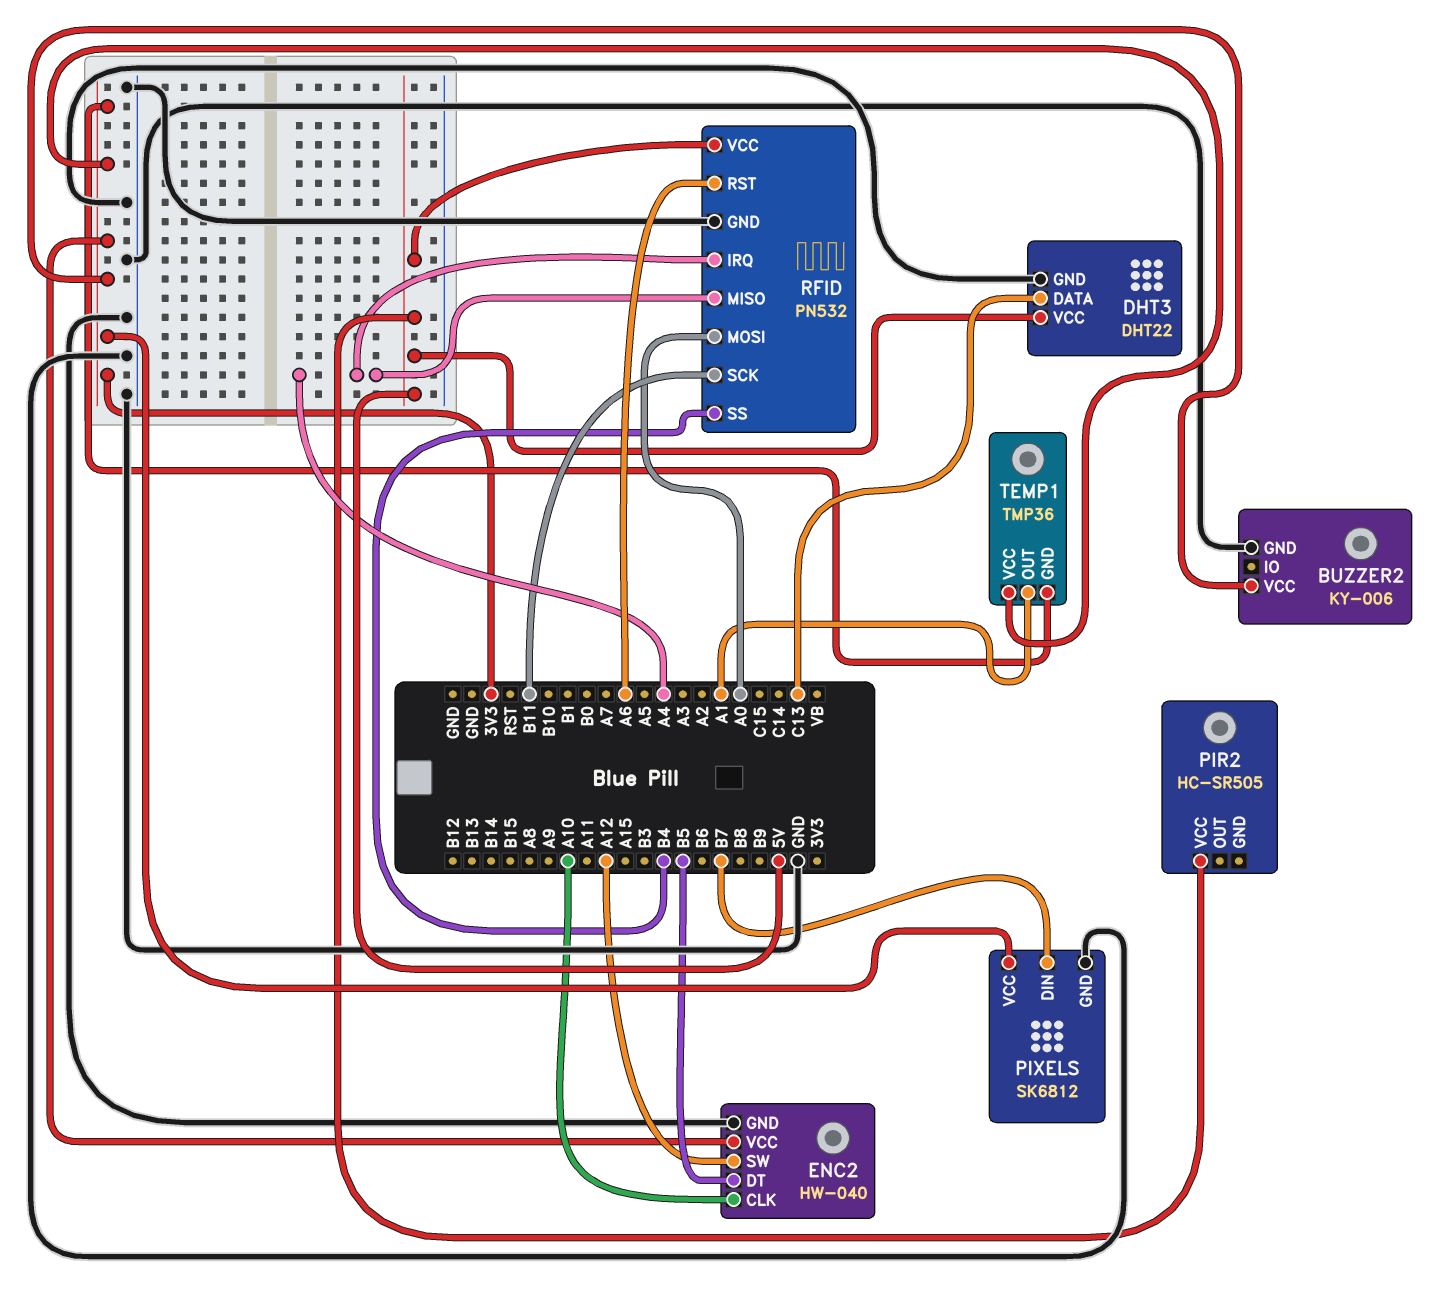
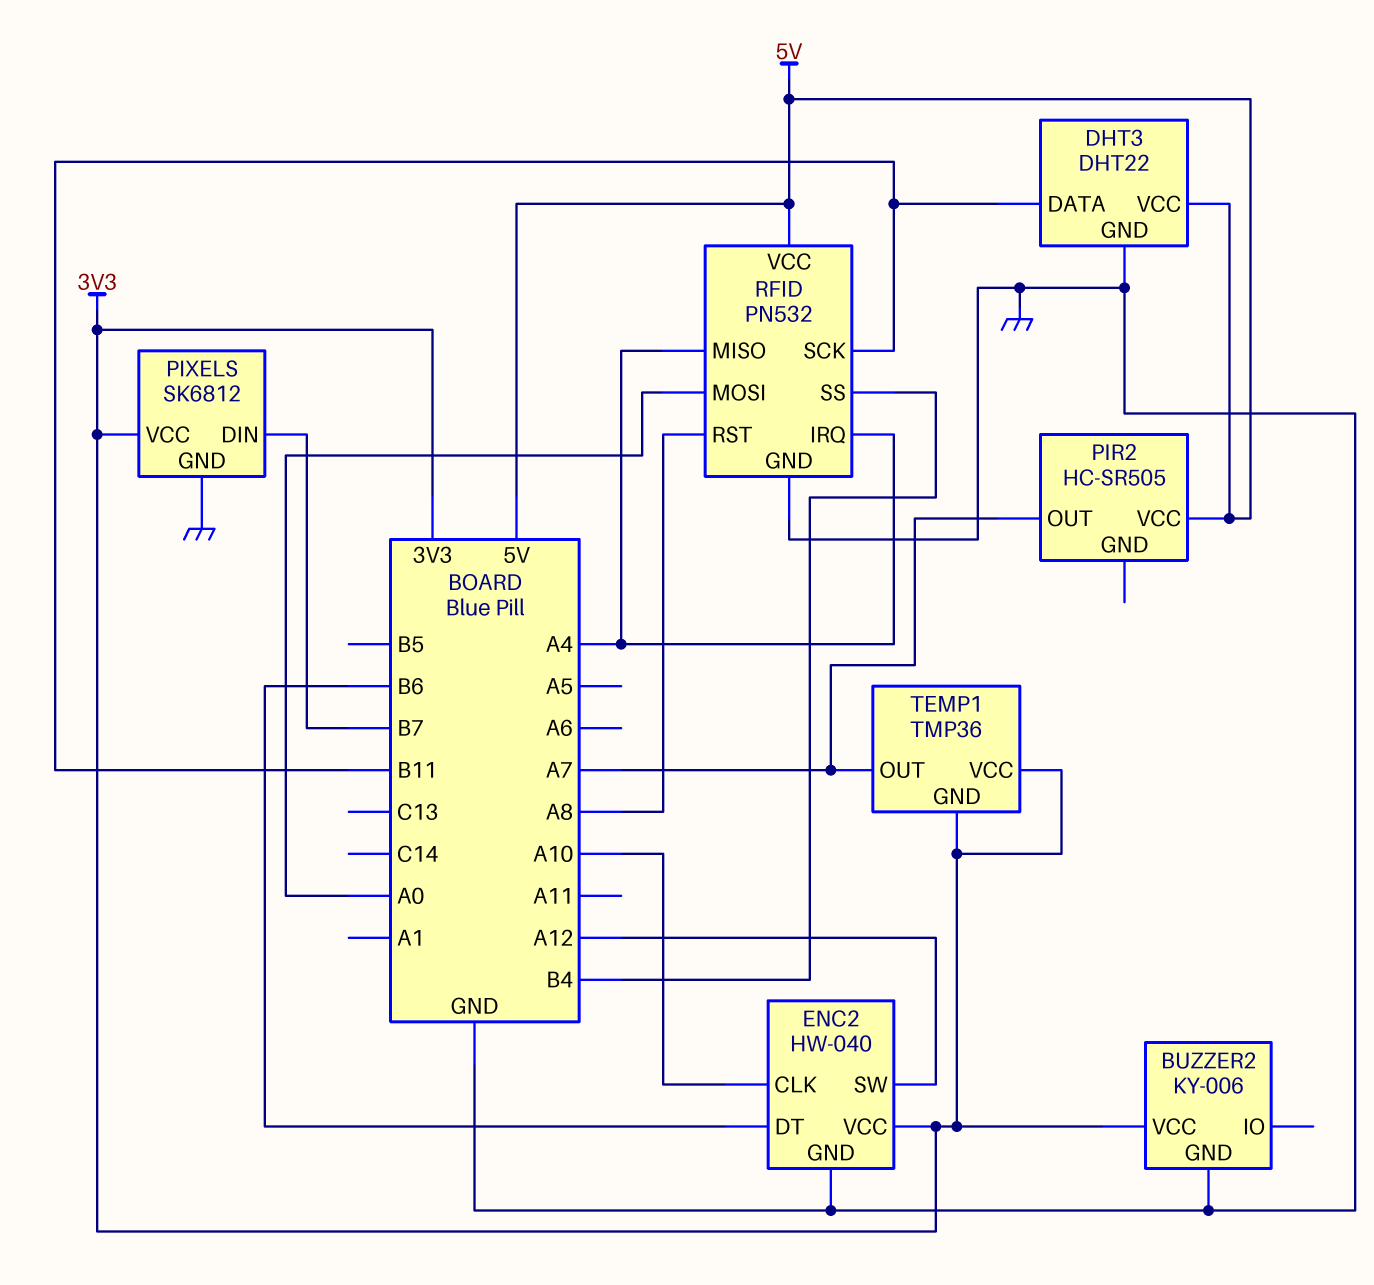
DHT3 pin DATA: C13 -> B11
ENC2 pin DT: B5 -> B6
PIR2 pin OUT: none -> A7
RFID pin RST: A6 -> A8
TEMP1 pin OUT: A1 -> A7

